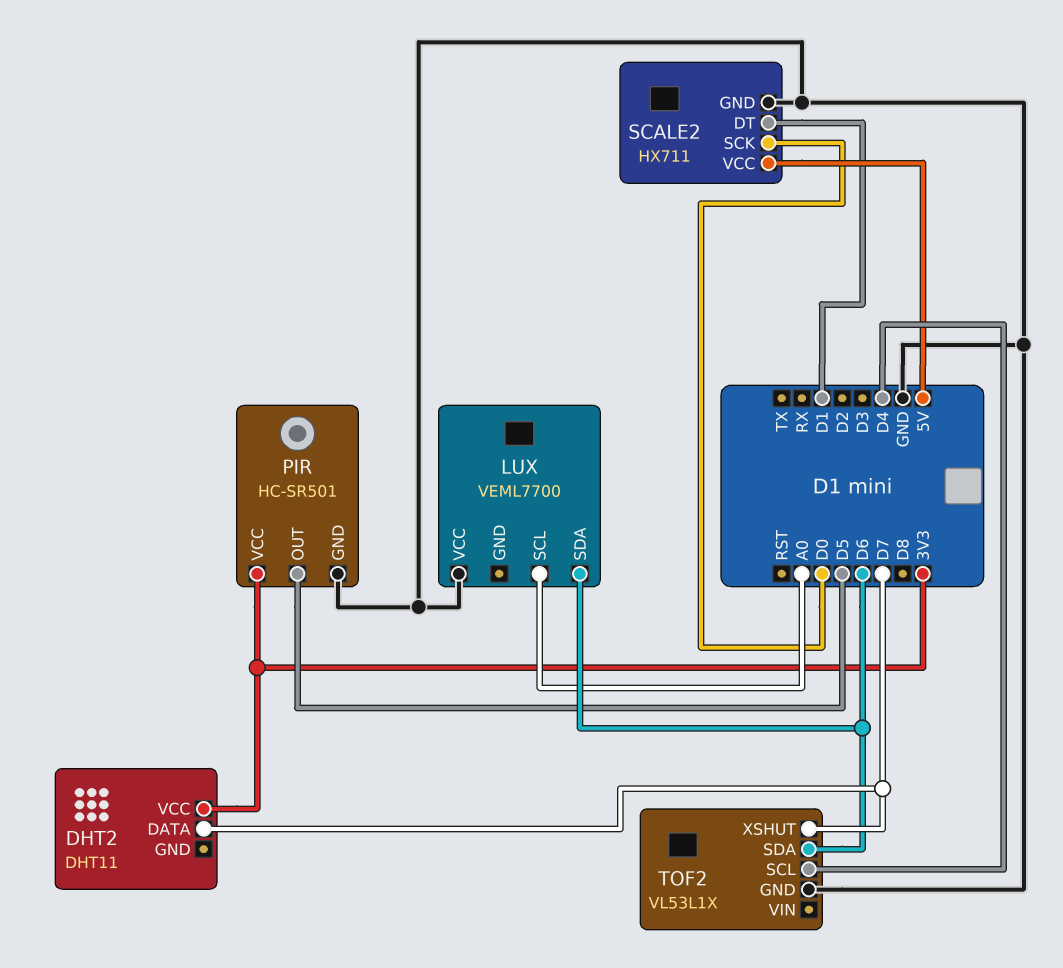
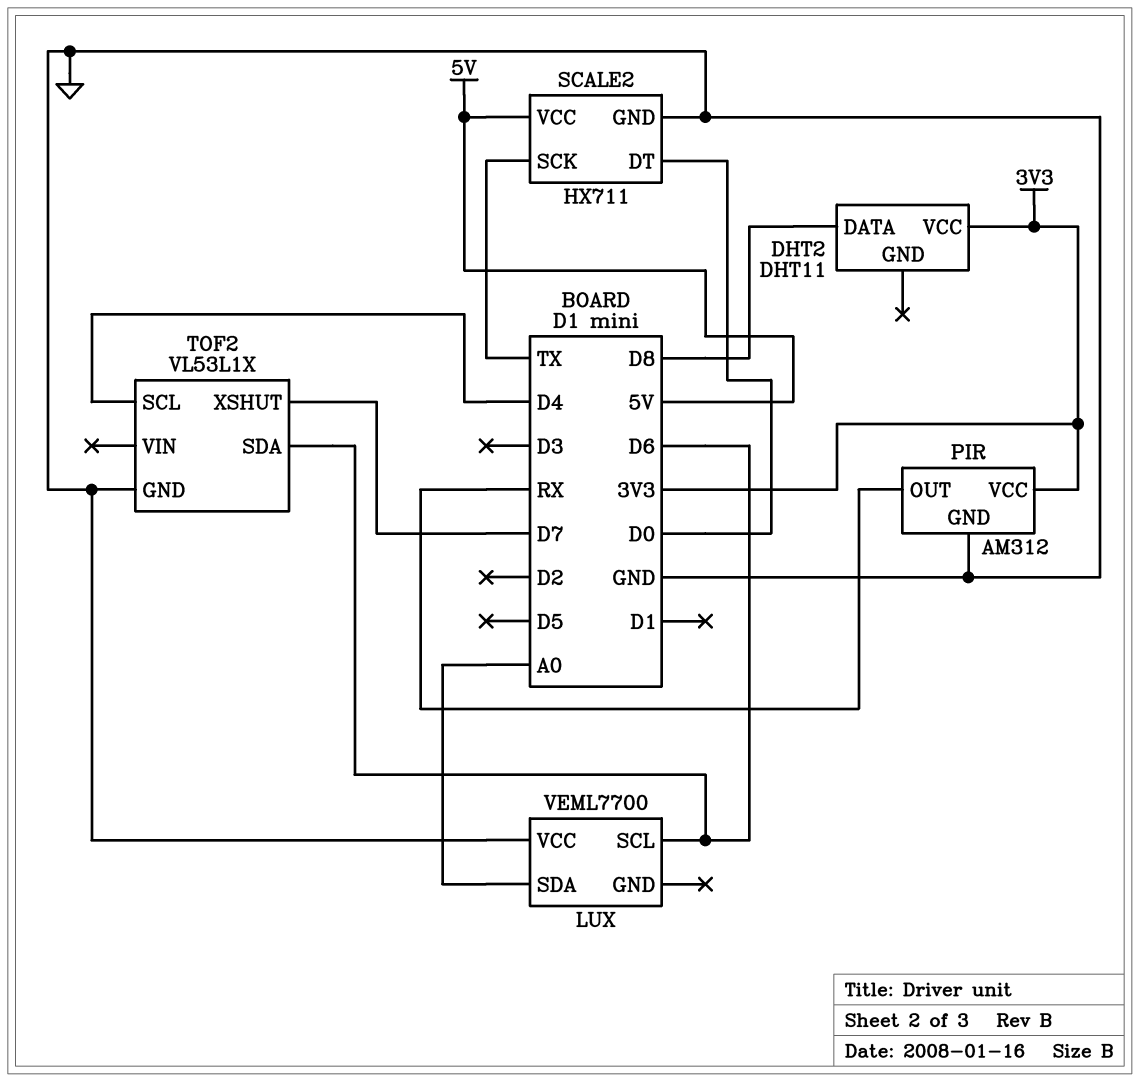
DHT2 pin DATA: D7 -> D8
LUX pin SCL: A0 -> D6
LUX pin SDA: D6 -> A0
PIR: HC-SR501 -> AM312
PIR pin OUT: D5 -> RX
SCALE2 pin DT: D1 -> D0
SCALE2 pin SCK: D0 -> TX

